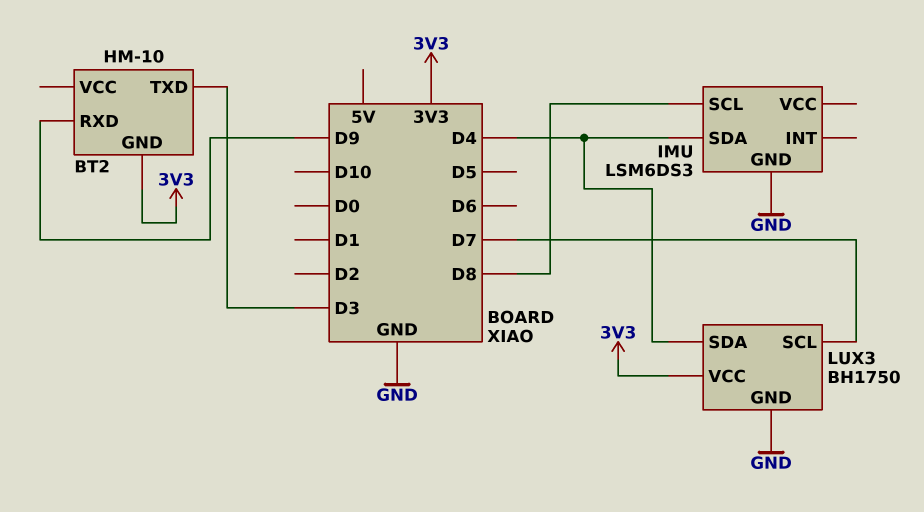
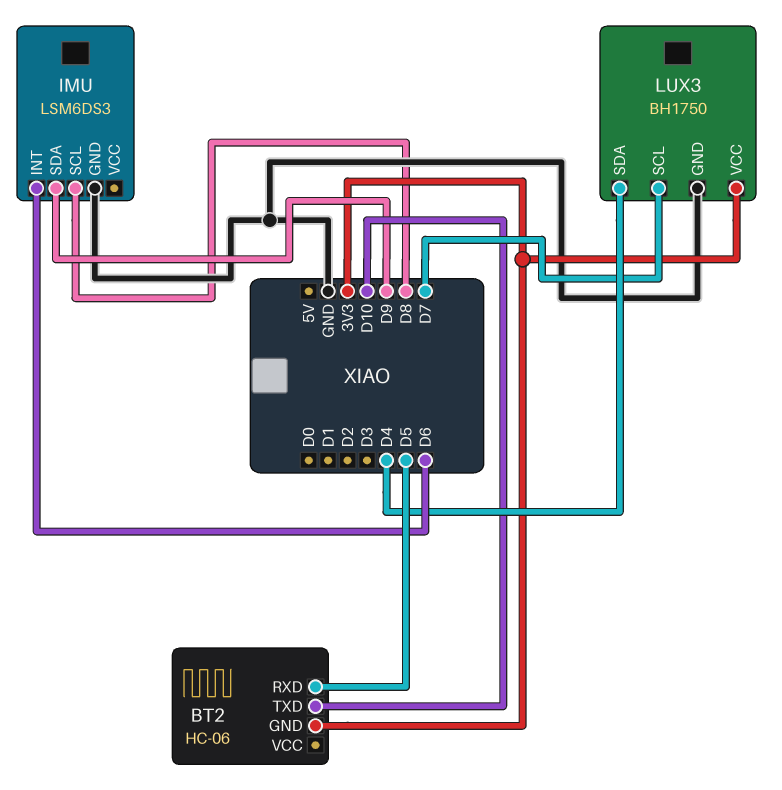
BT2: HM-10 -> HC-06
BT2 pin RXD: D9 -> D5
BT2 pin TXD: D3 -> D10
IMU pin INT: none -> D6
IMU pin SDA: D4 -> D9

